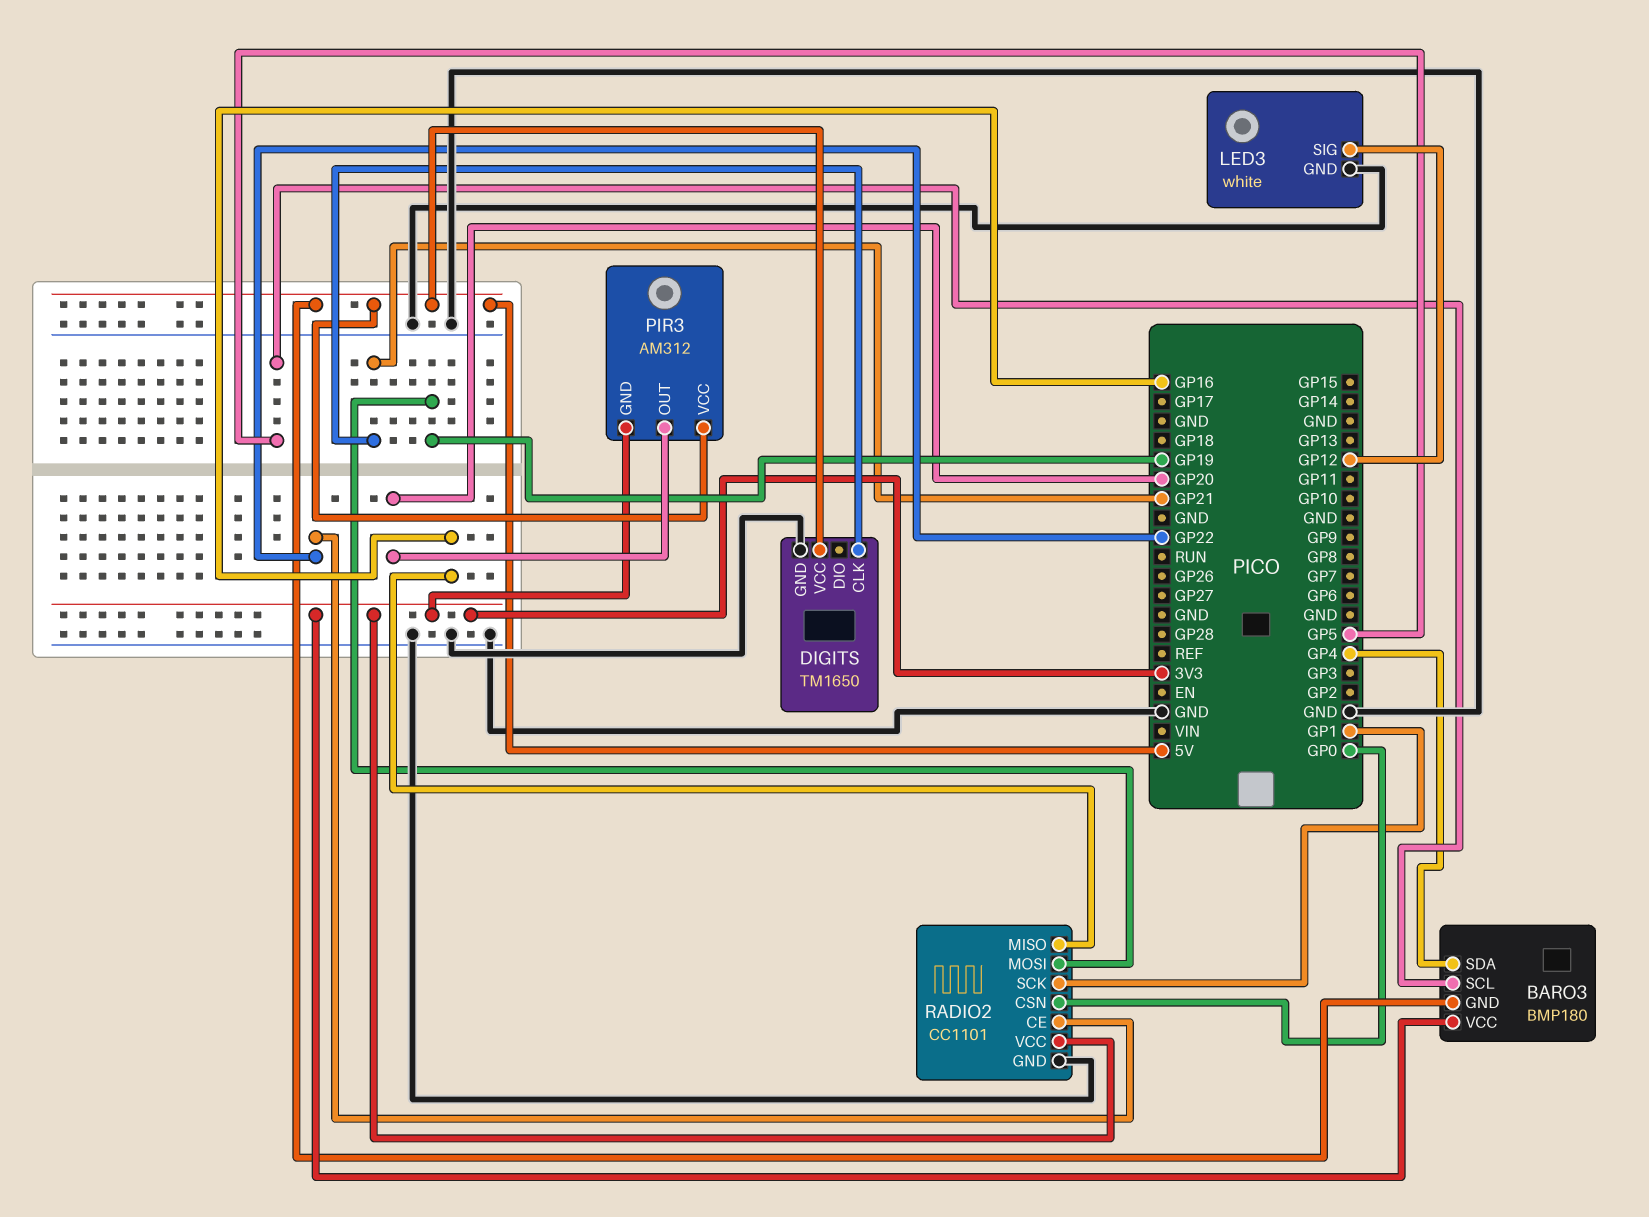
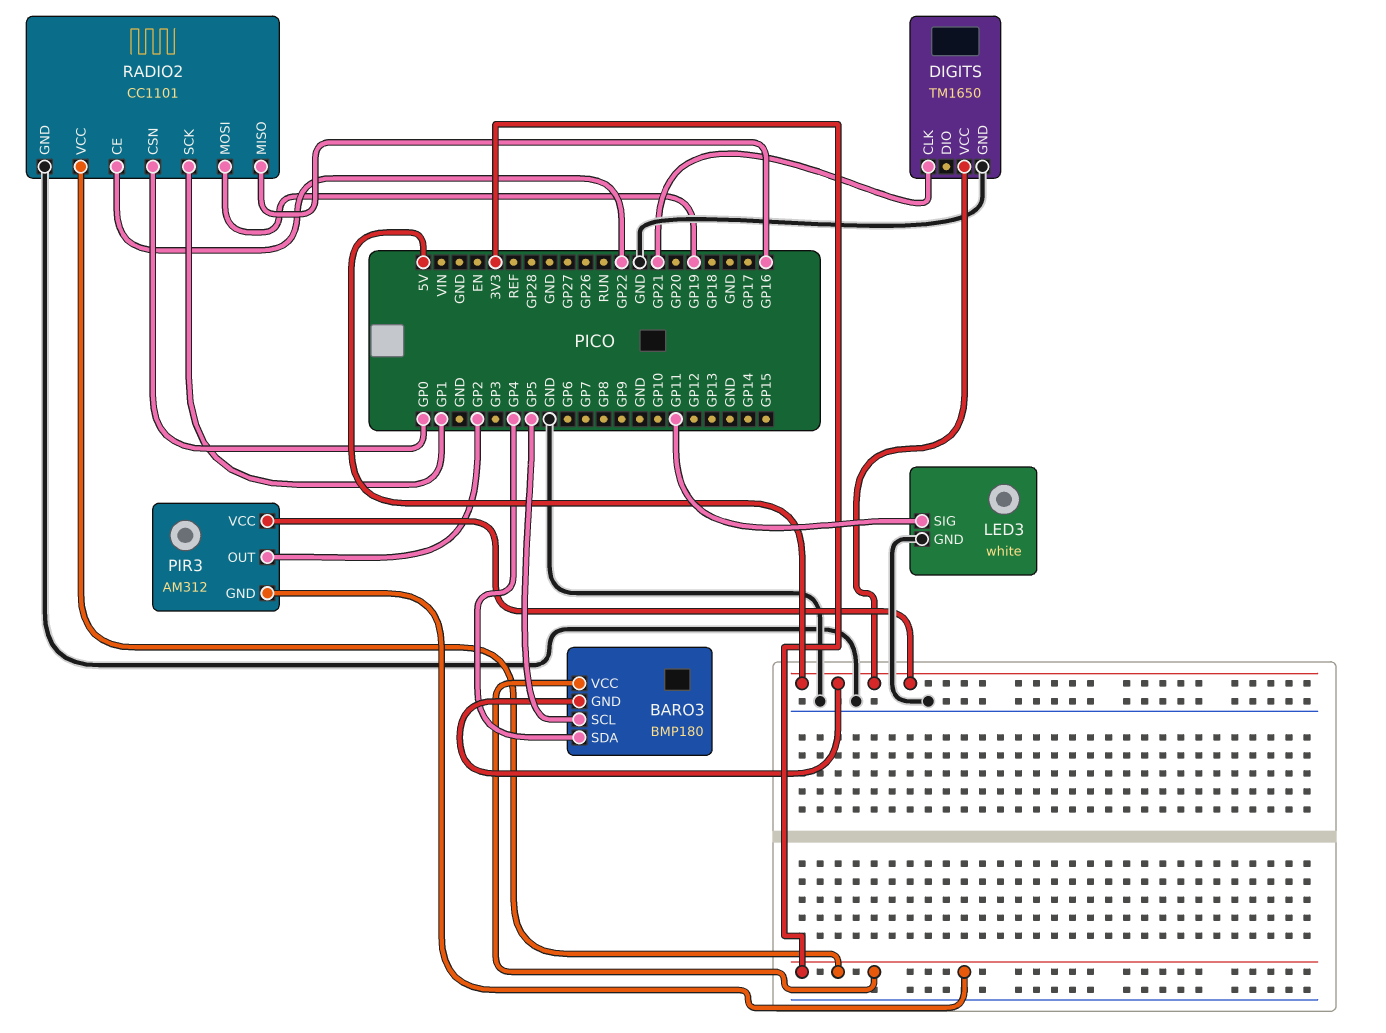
LED3 pin SIG: GP12 -> GP11
PIR3 pin OUT: GP20 -> GP2

